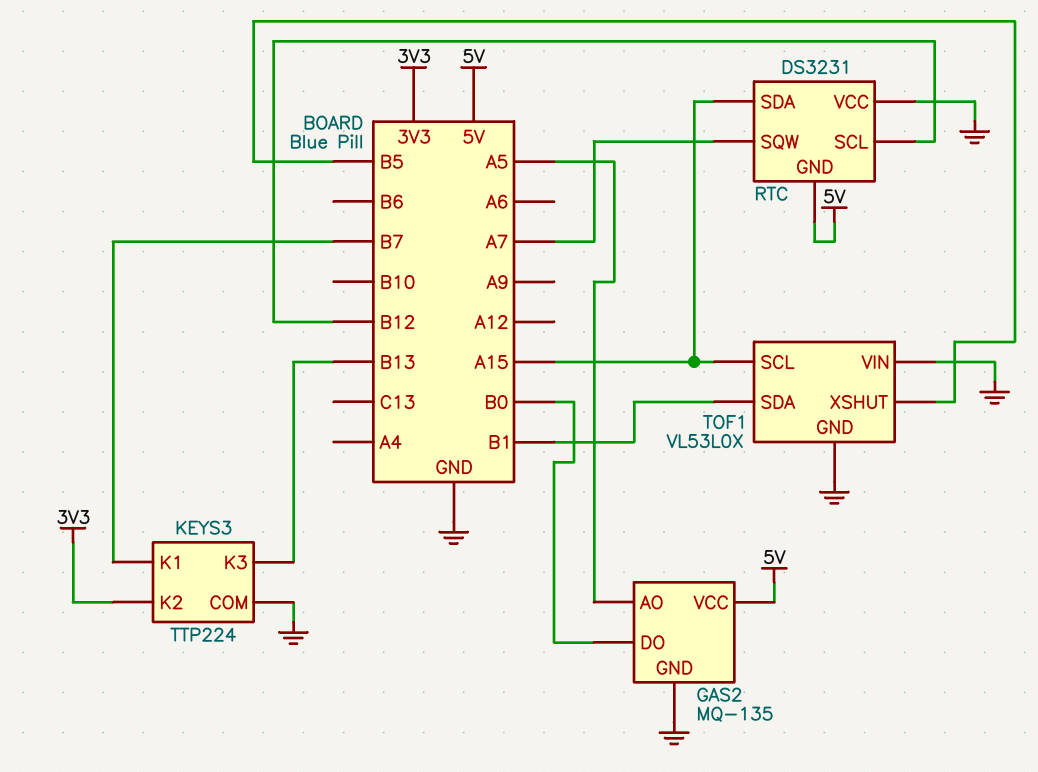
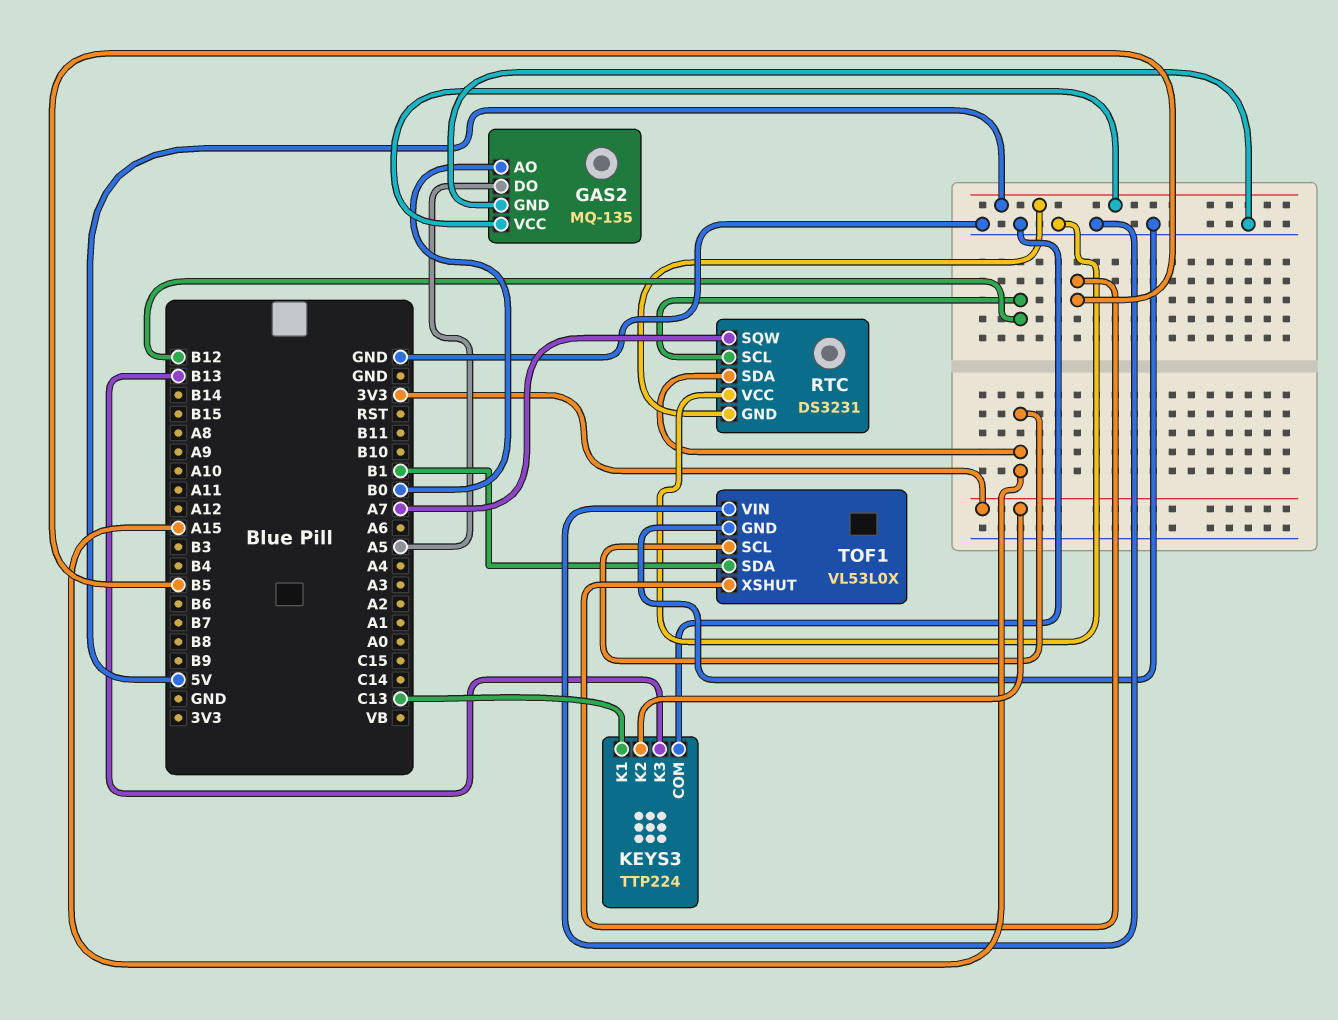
GAS2 pin AO: A5 -> B0
GAS2 pin DO: B0 -> A5
KEYS3 pin K1: B7 -> C13

